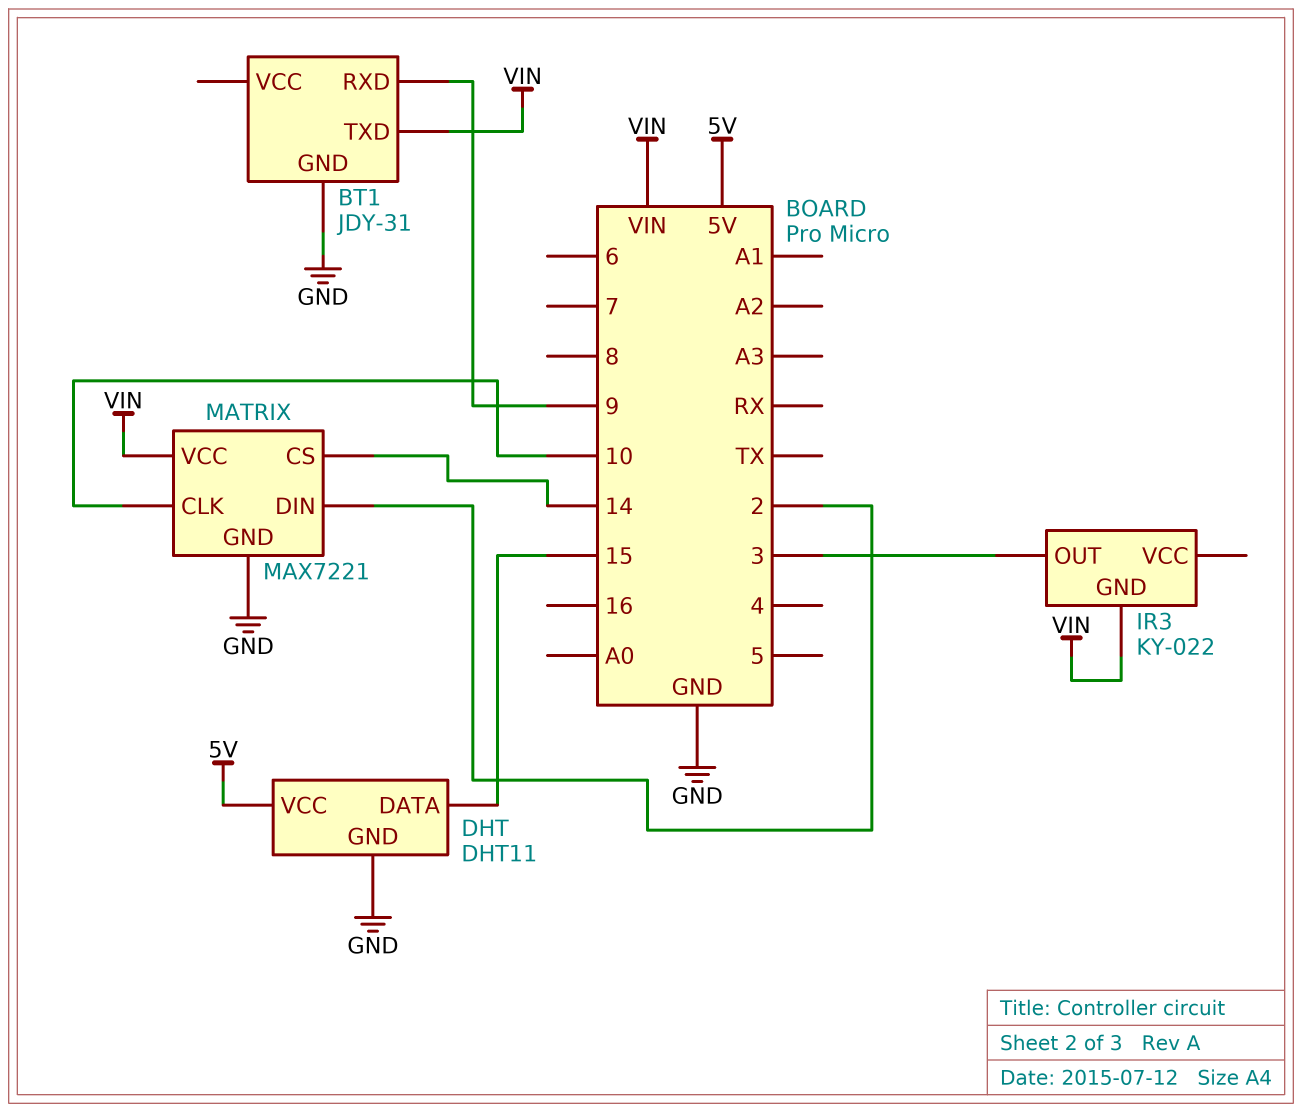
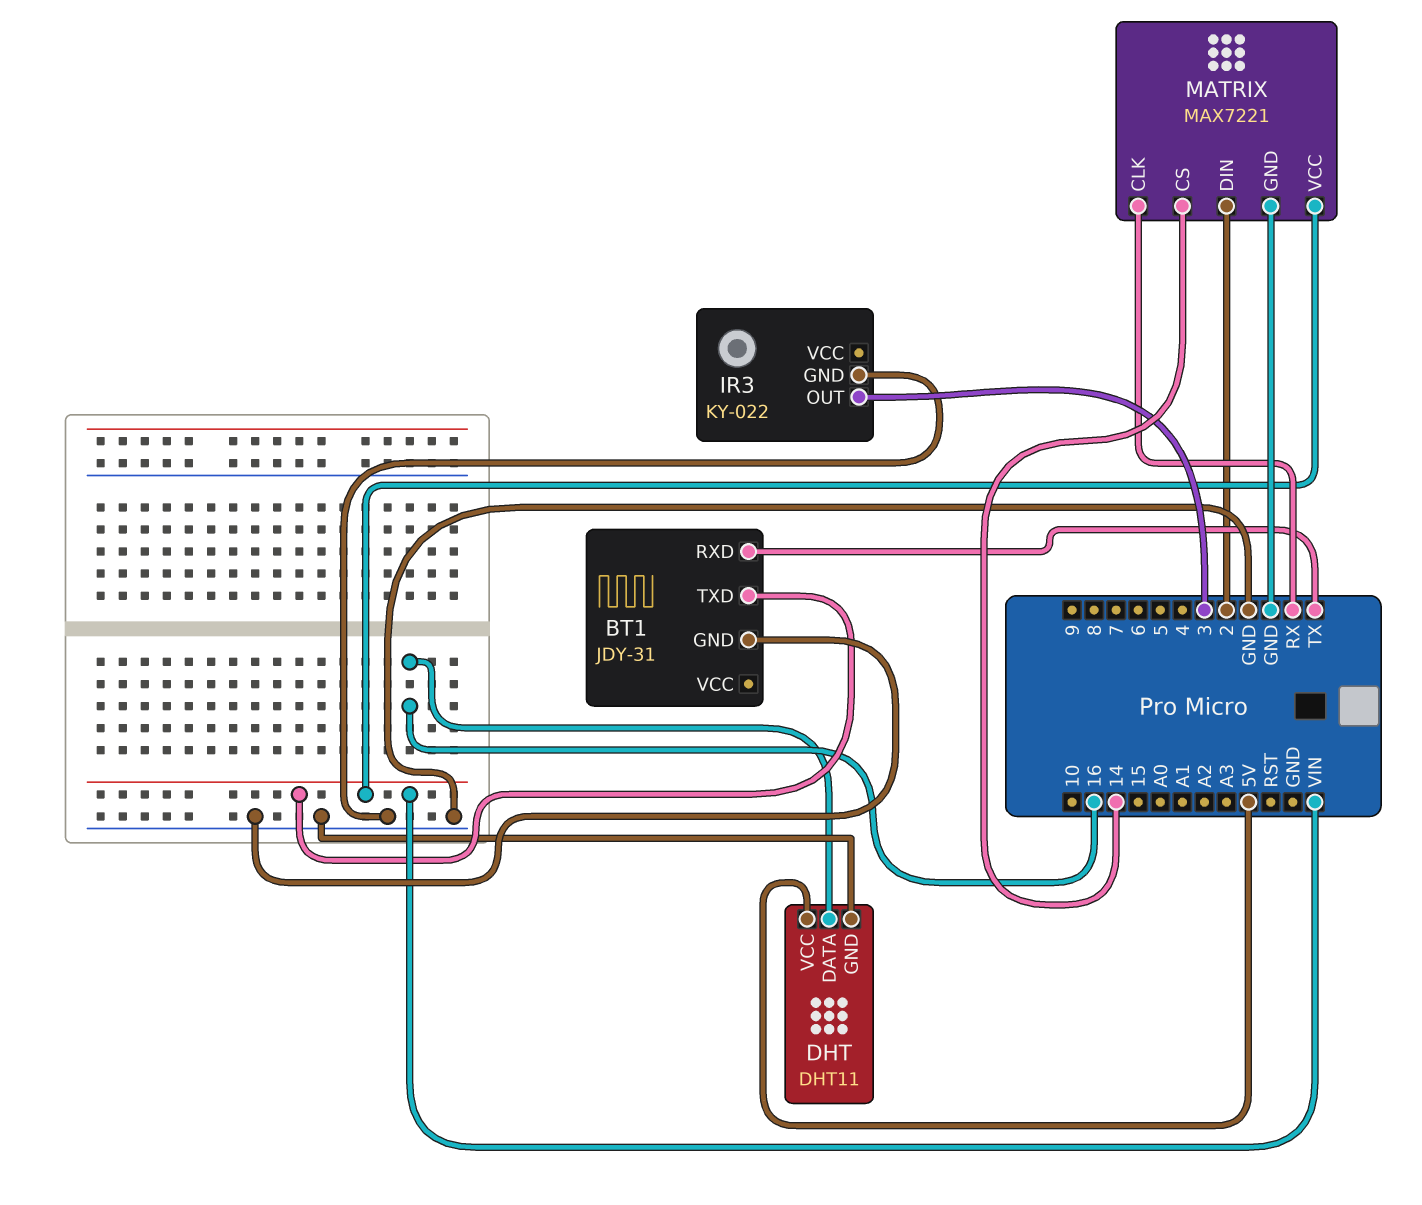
BT1 pin RXD: 9 -> TX
DHT pin DATA: 15 -> 16
IR3 pin GND: VIN -> GND
MATRIX pin CLK: 10 -> RX

